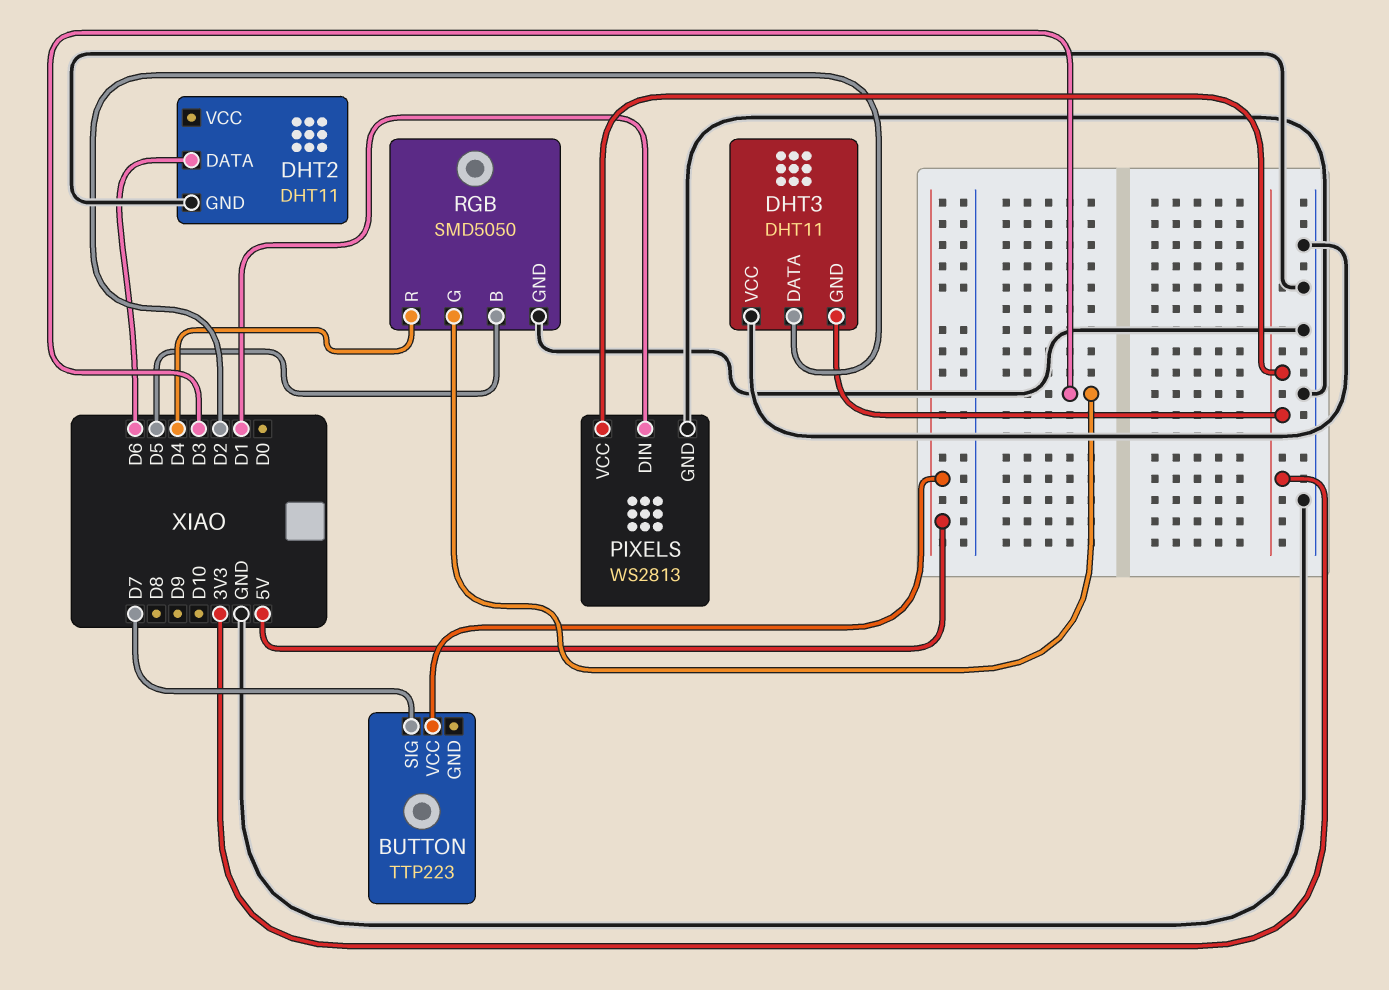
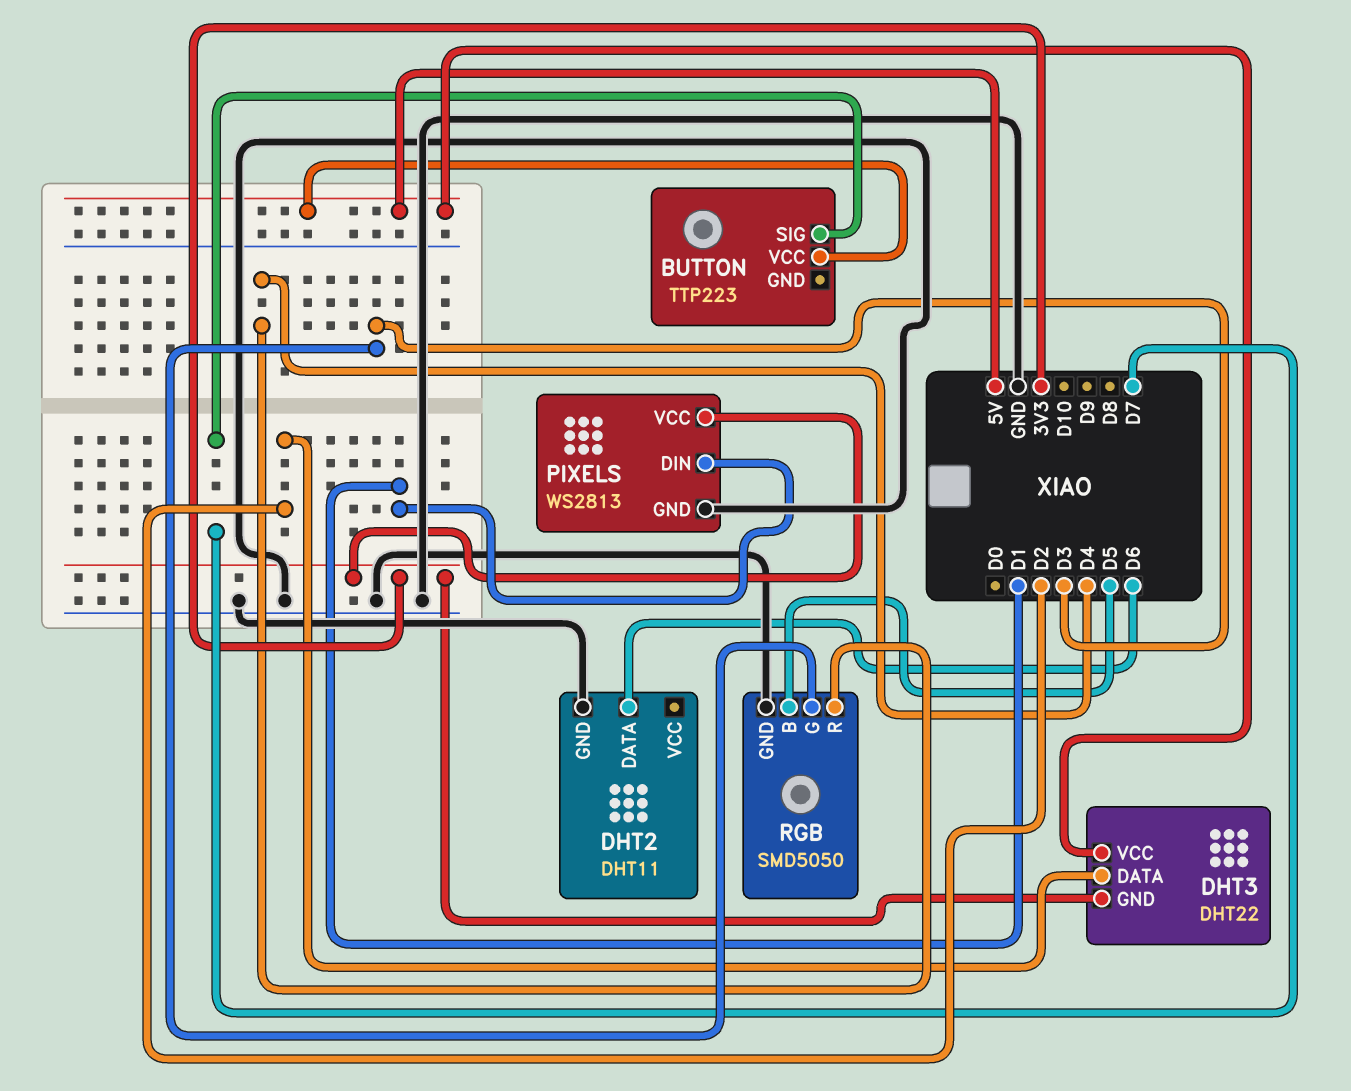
DHT3: DHT11 -> DHT22
DHT3 pin VCC: GND -> 5V

